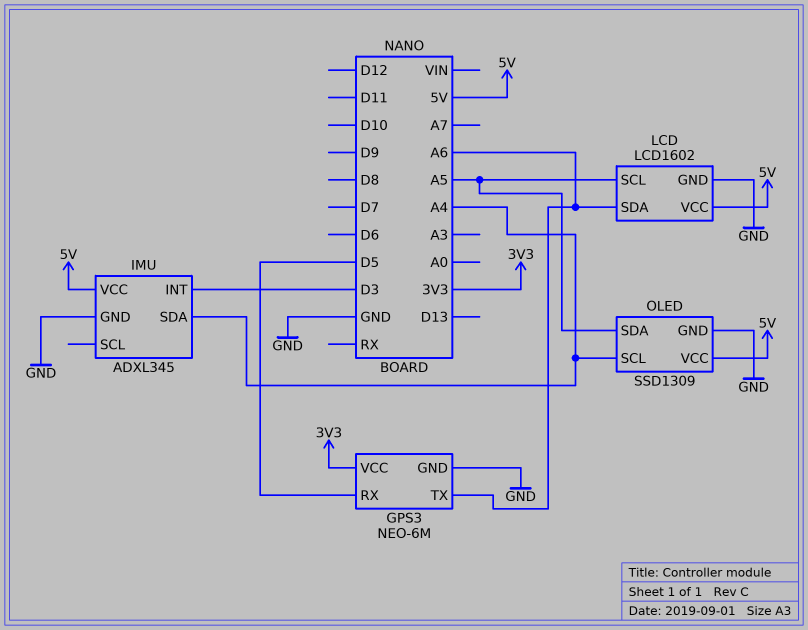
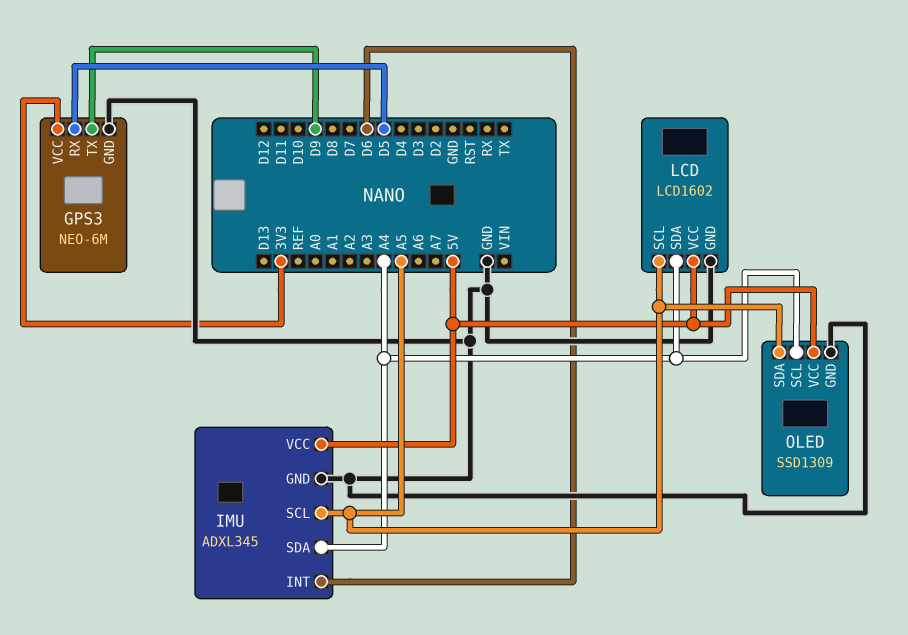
GPS3 pin TX: A6 -> D9
IMU pin INT: D3 -> D6
IMU pin SCL: none -> A5
LCD pin SDA: A6 -> A4

